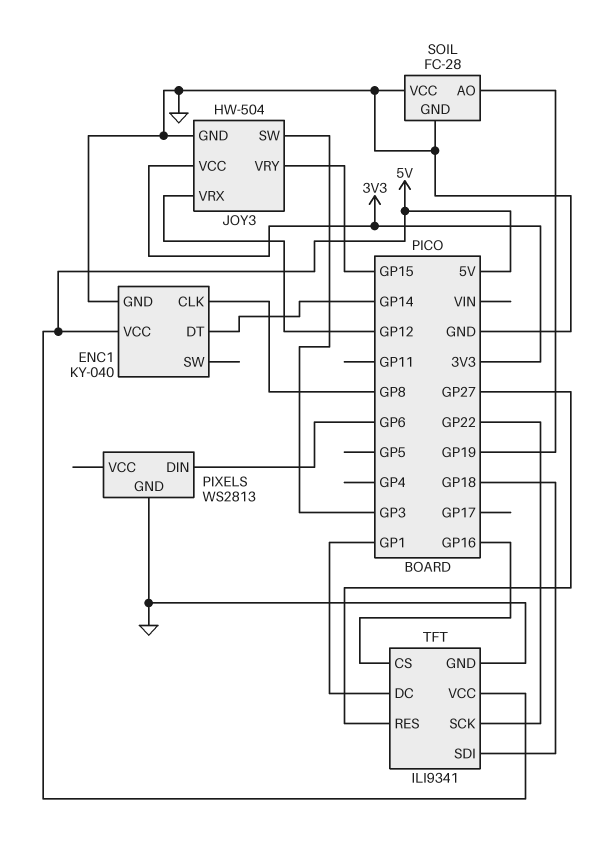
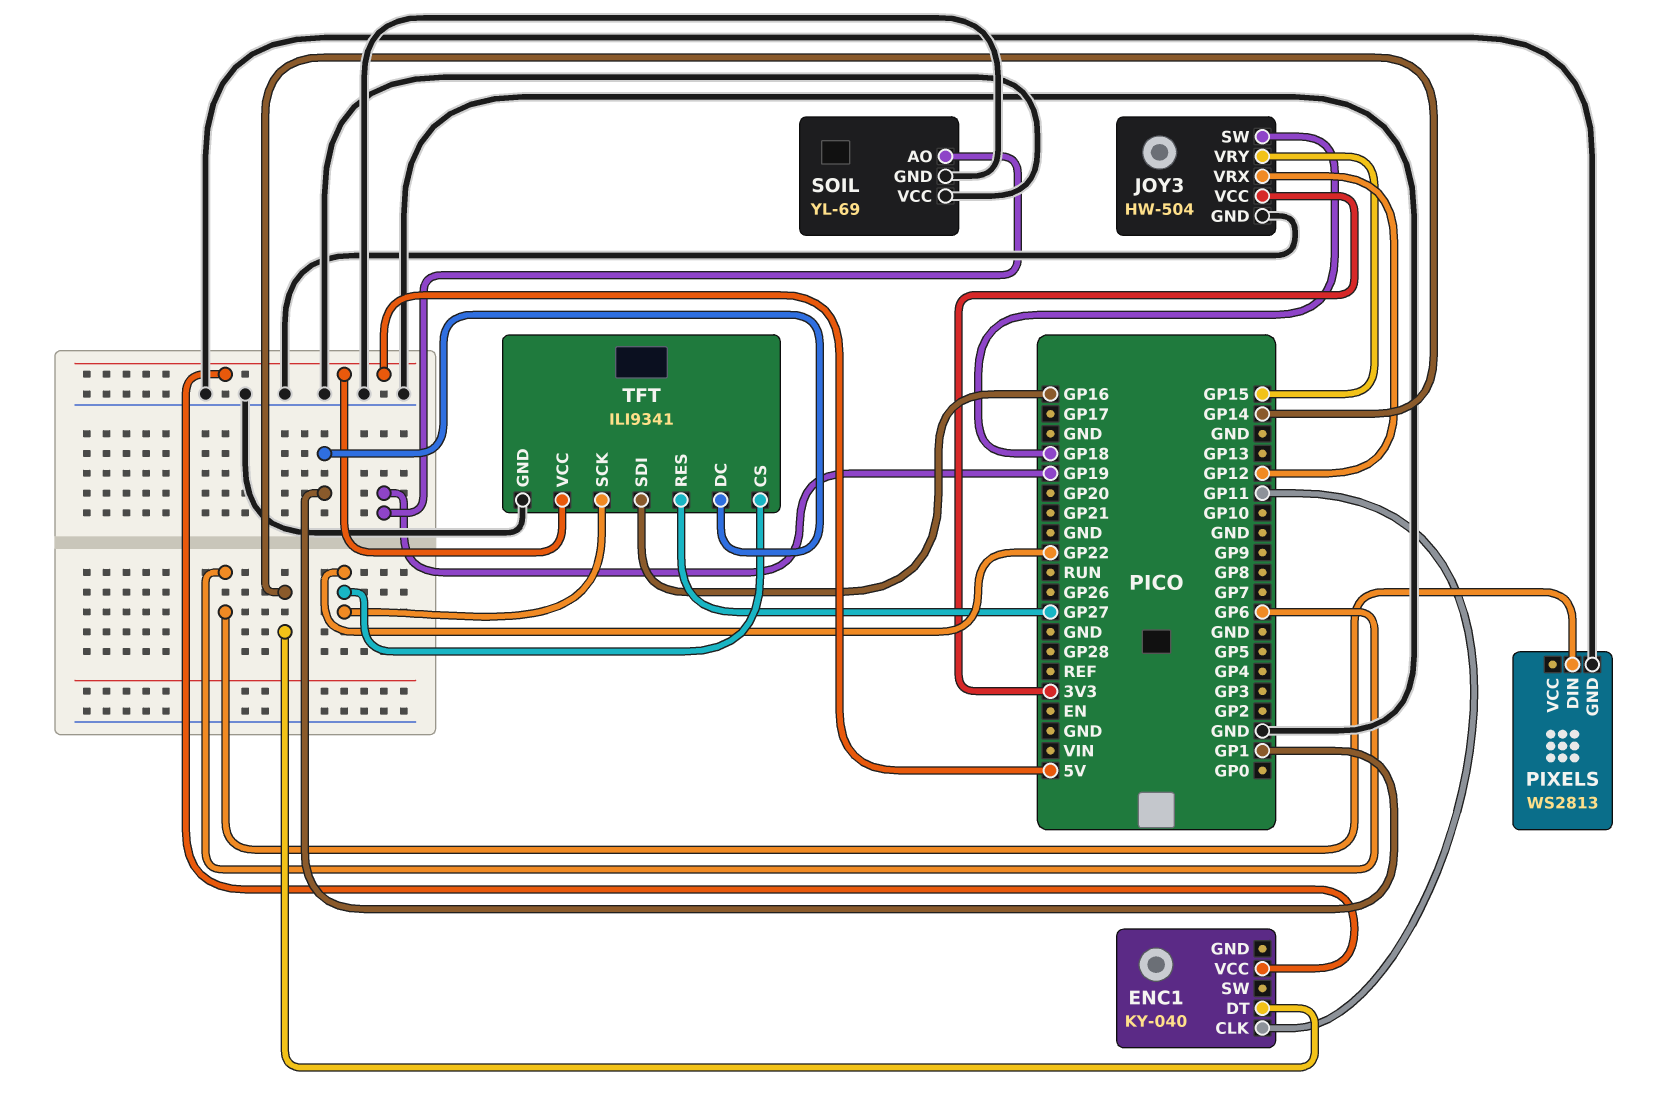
ENC1 pin CLK: GP8 -> GP11
ENC1 pin GND: GND -> none
JOY3 pin SW: GP3 -> GP18
SOIL: FC-28 -> YL-69
TFT pin CS: GP16 -> GP22
TFT pin SDI: GP18 -> GP16

